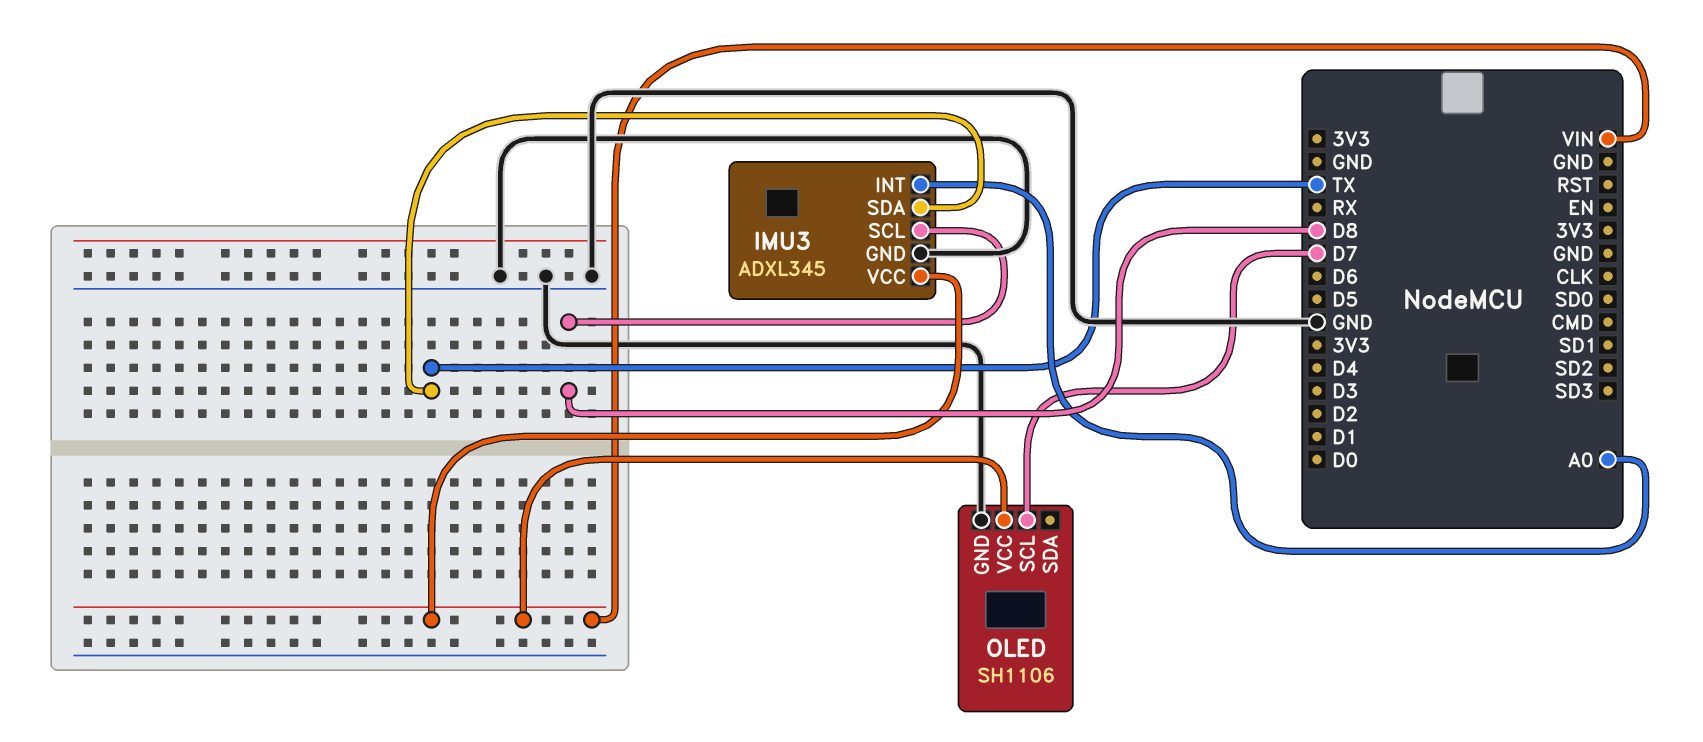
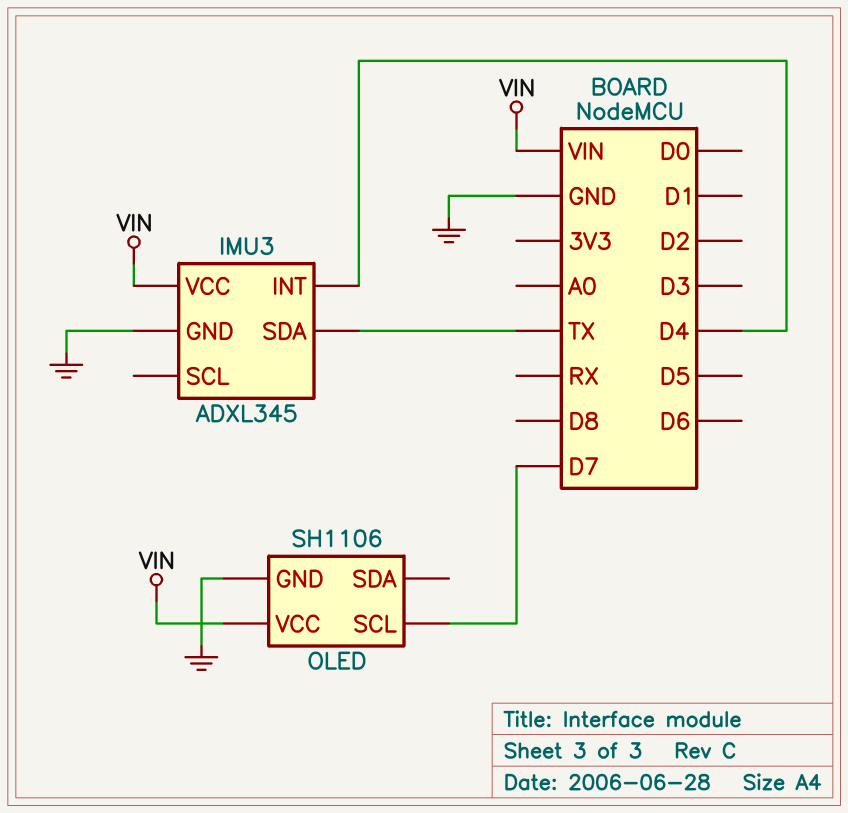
IMU3 pin INT: A0 -> D4
IMU3 pin SCL: D8 -> none

